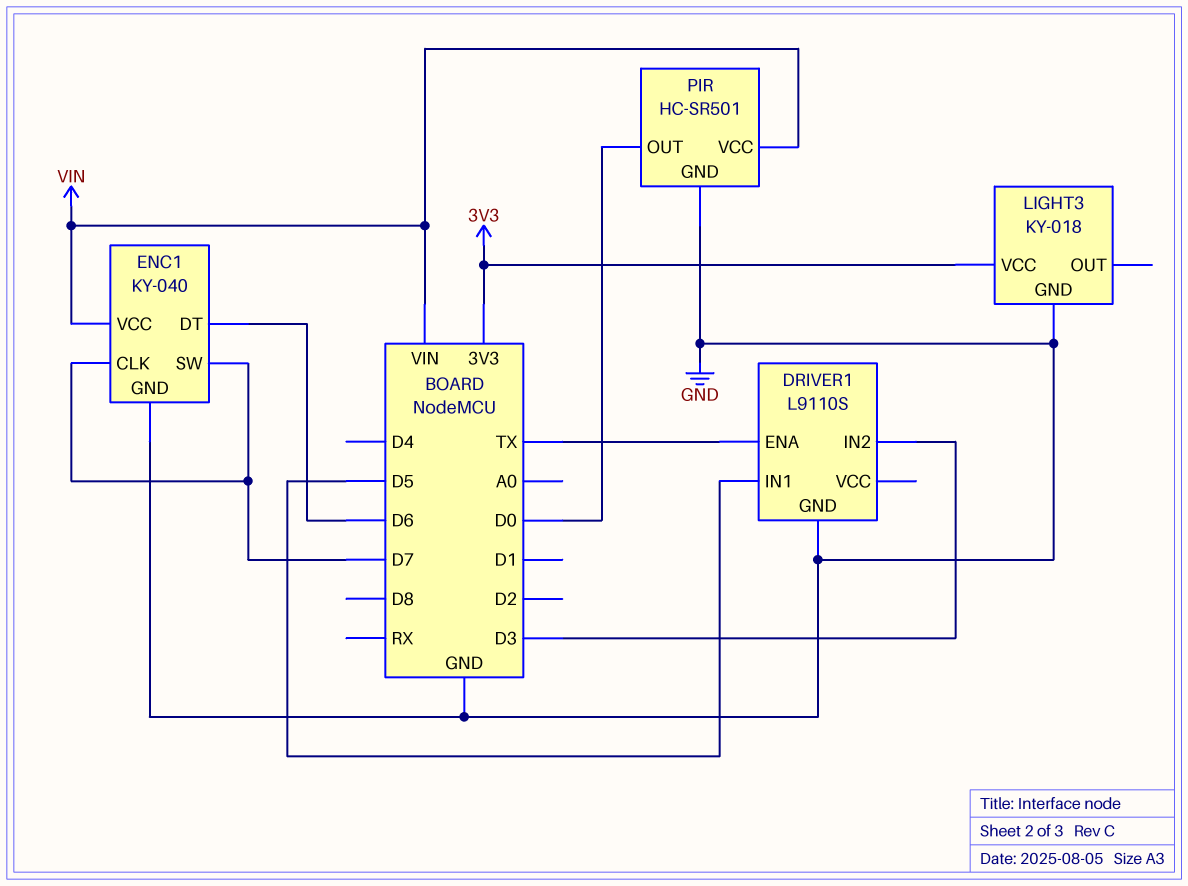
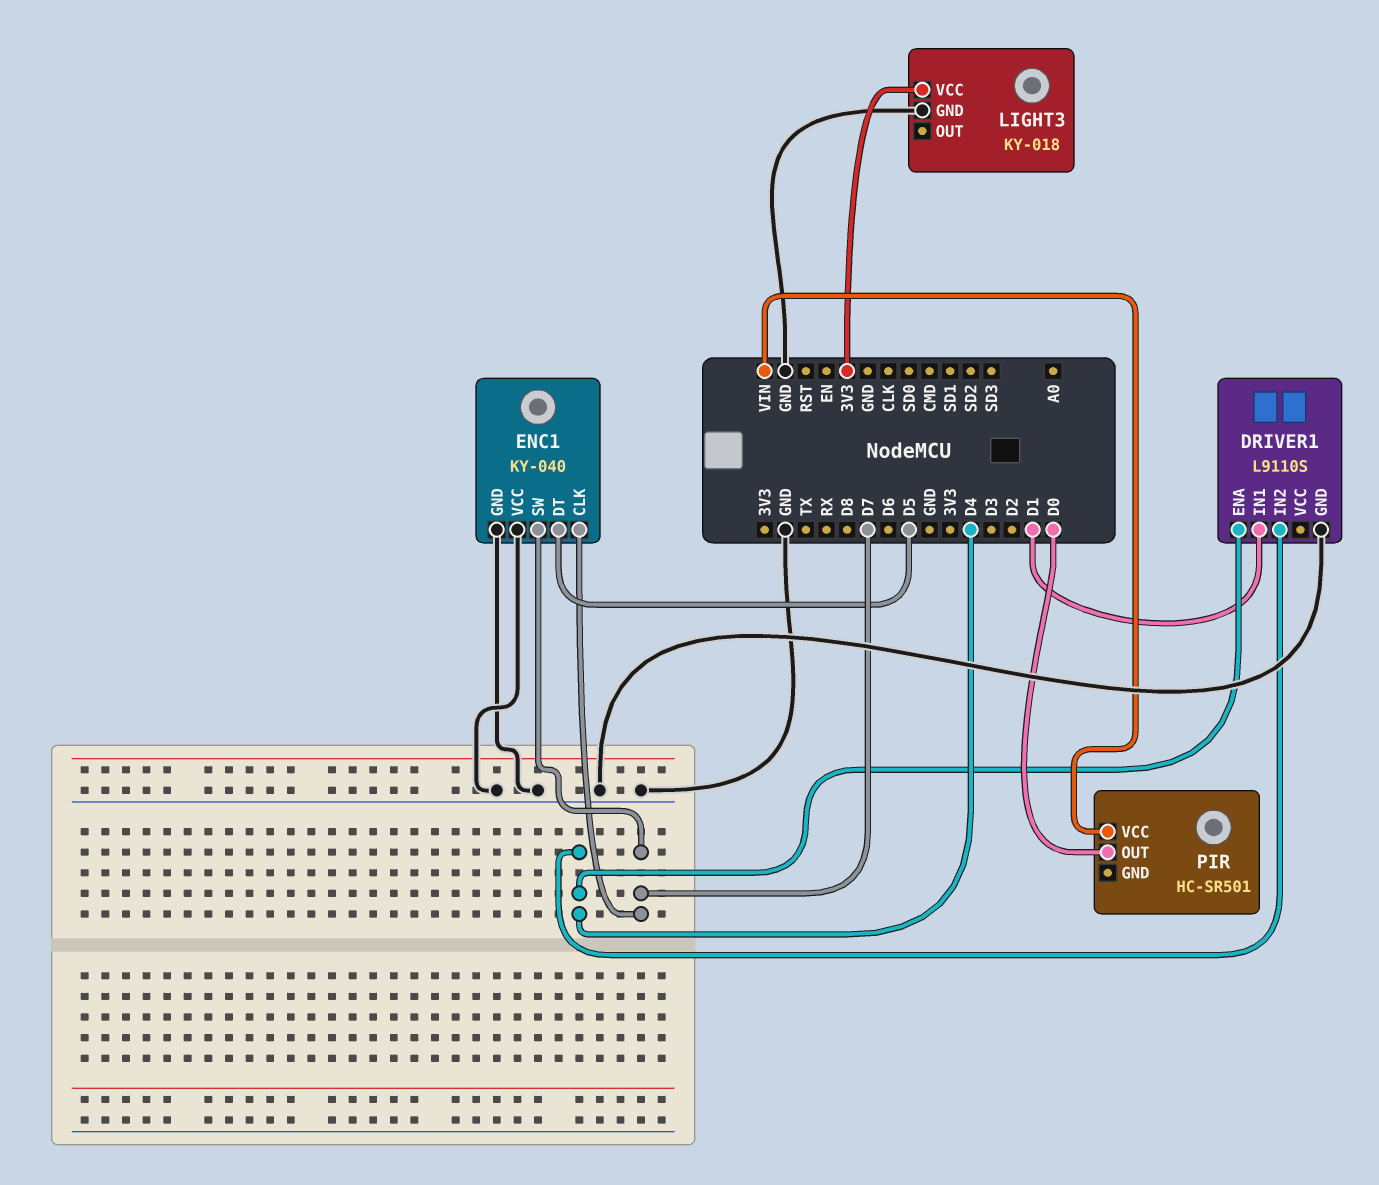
DRIVER1 pin ENA: TX -> D4
DRIVER1 pin IN1: D5 -> D1
DRIVER1 pin IN2: D3 -> D4
ENC1 pin DT: D6 -> D5
ENC1 pin VCC: VIN -> GND
PIR pin GND: GND -> none

